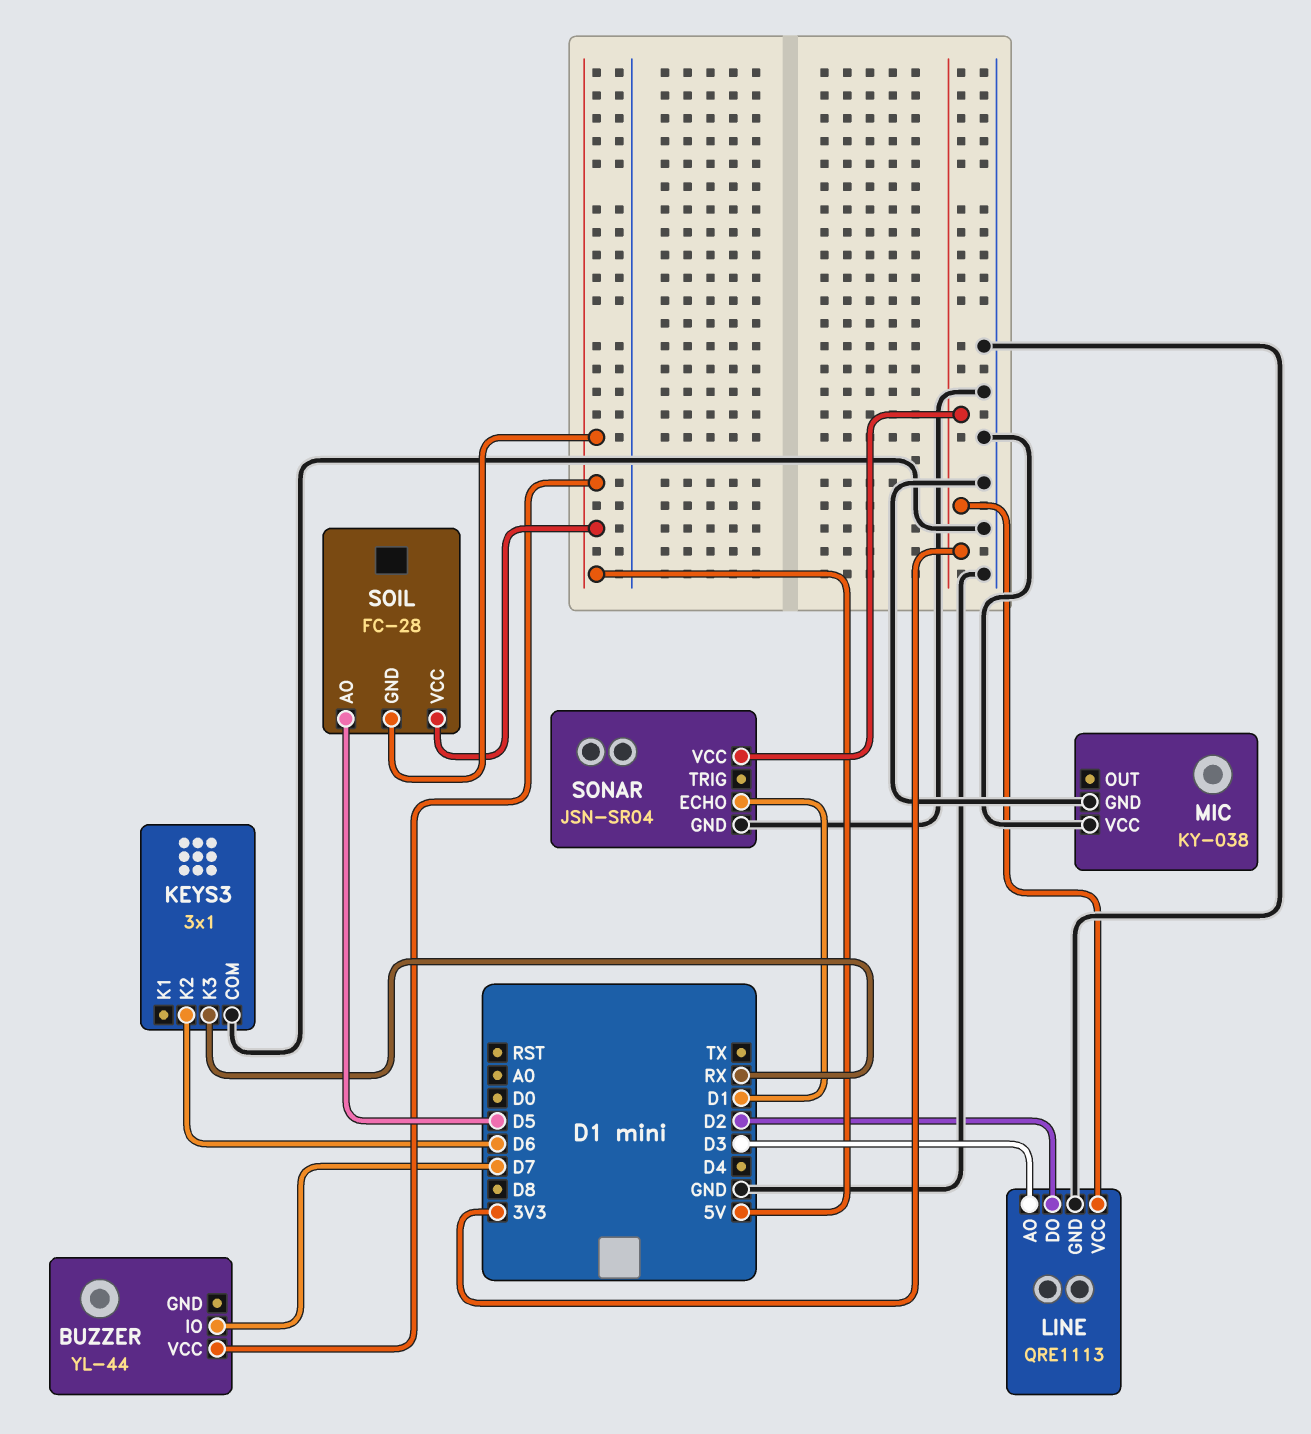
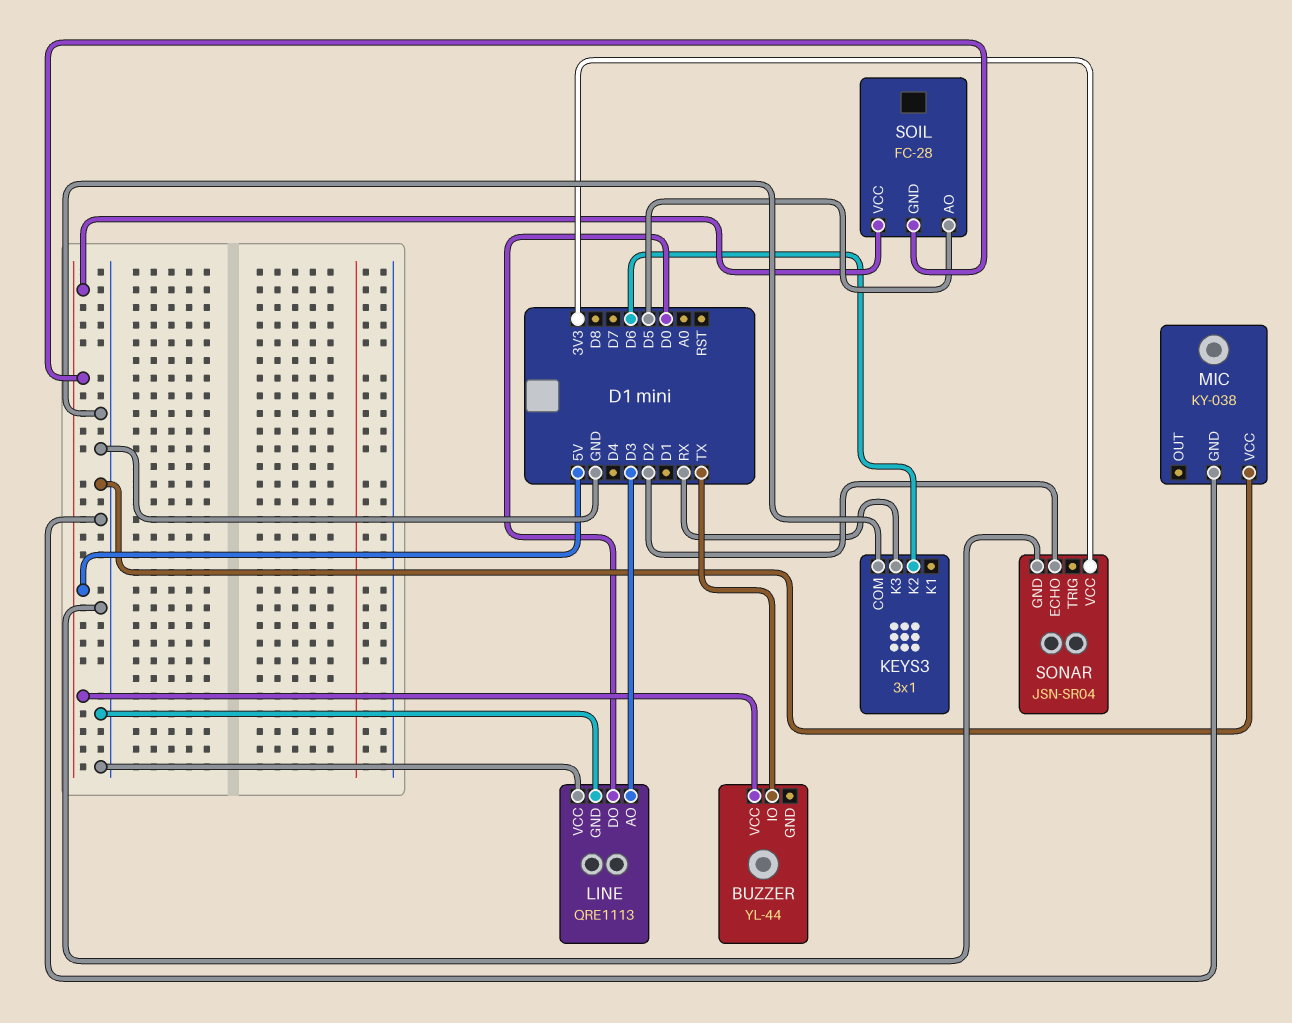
BUZZER pin IO: D7 -> TX
LINE pin DO: D2 -> D0
LINE pin VCC: 3V3 -> GND
SONAR pin ECHO: D1 -> D2

